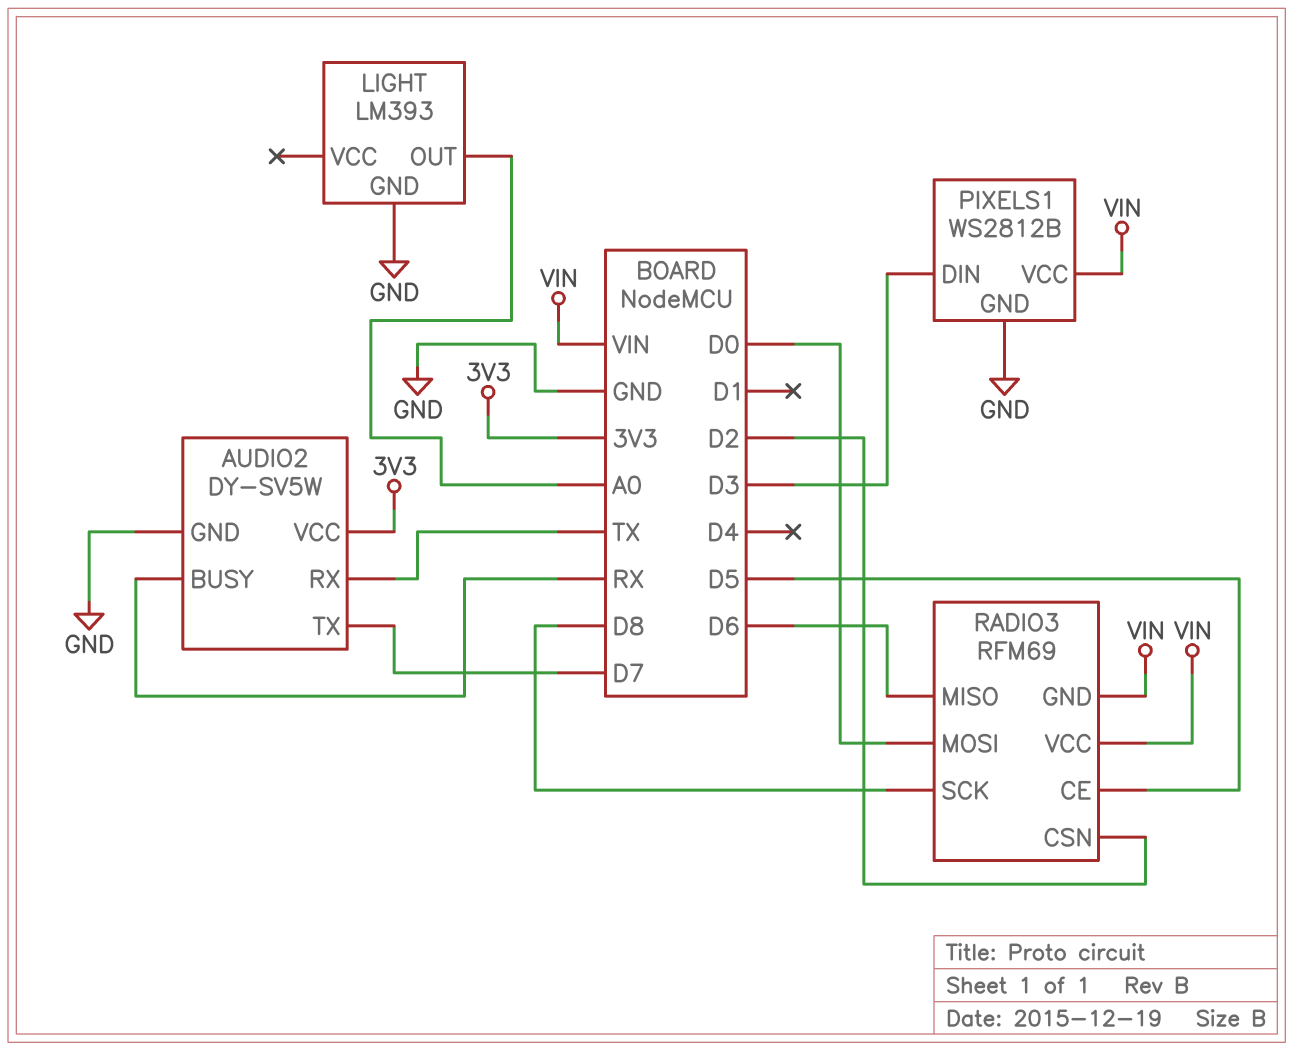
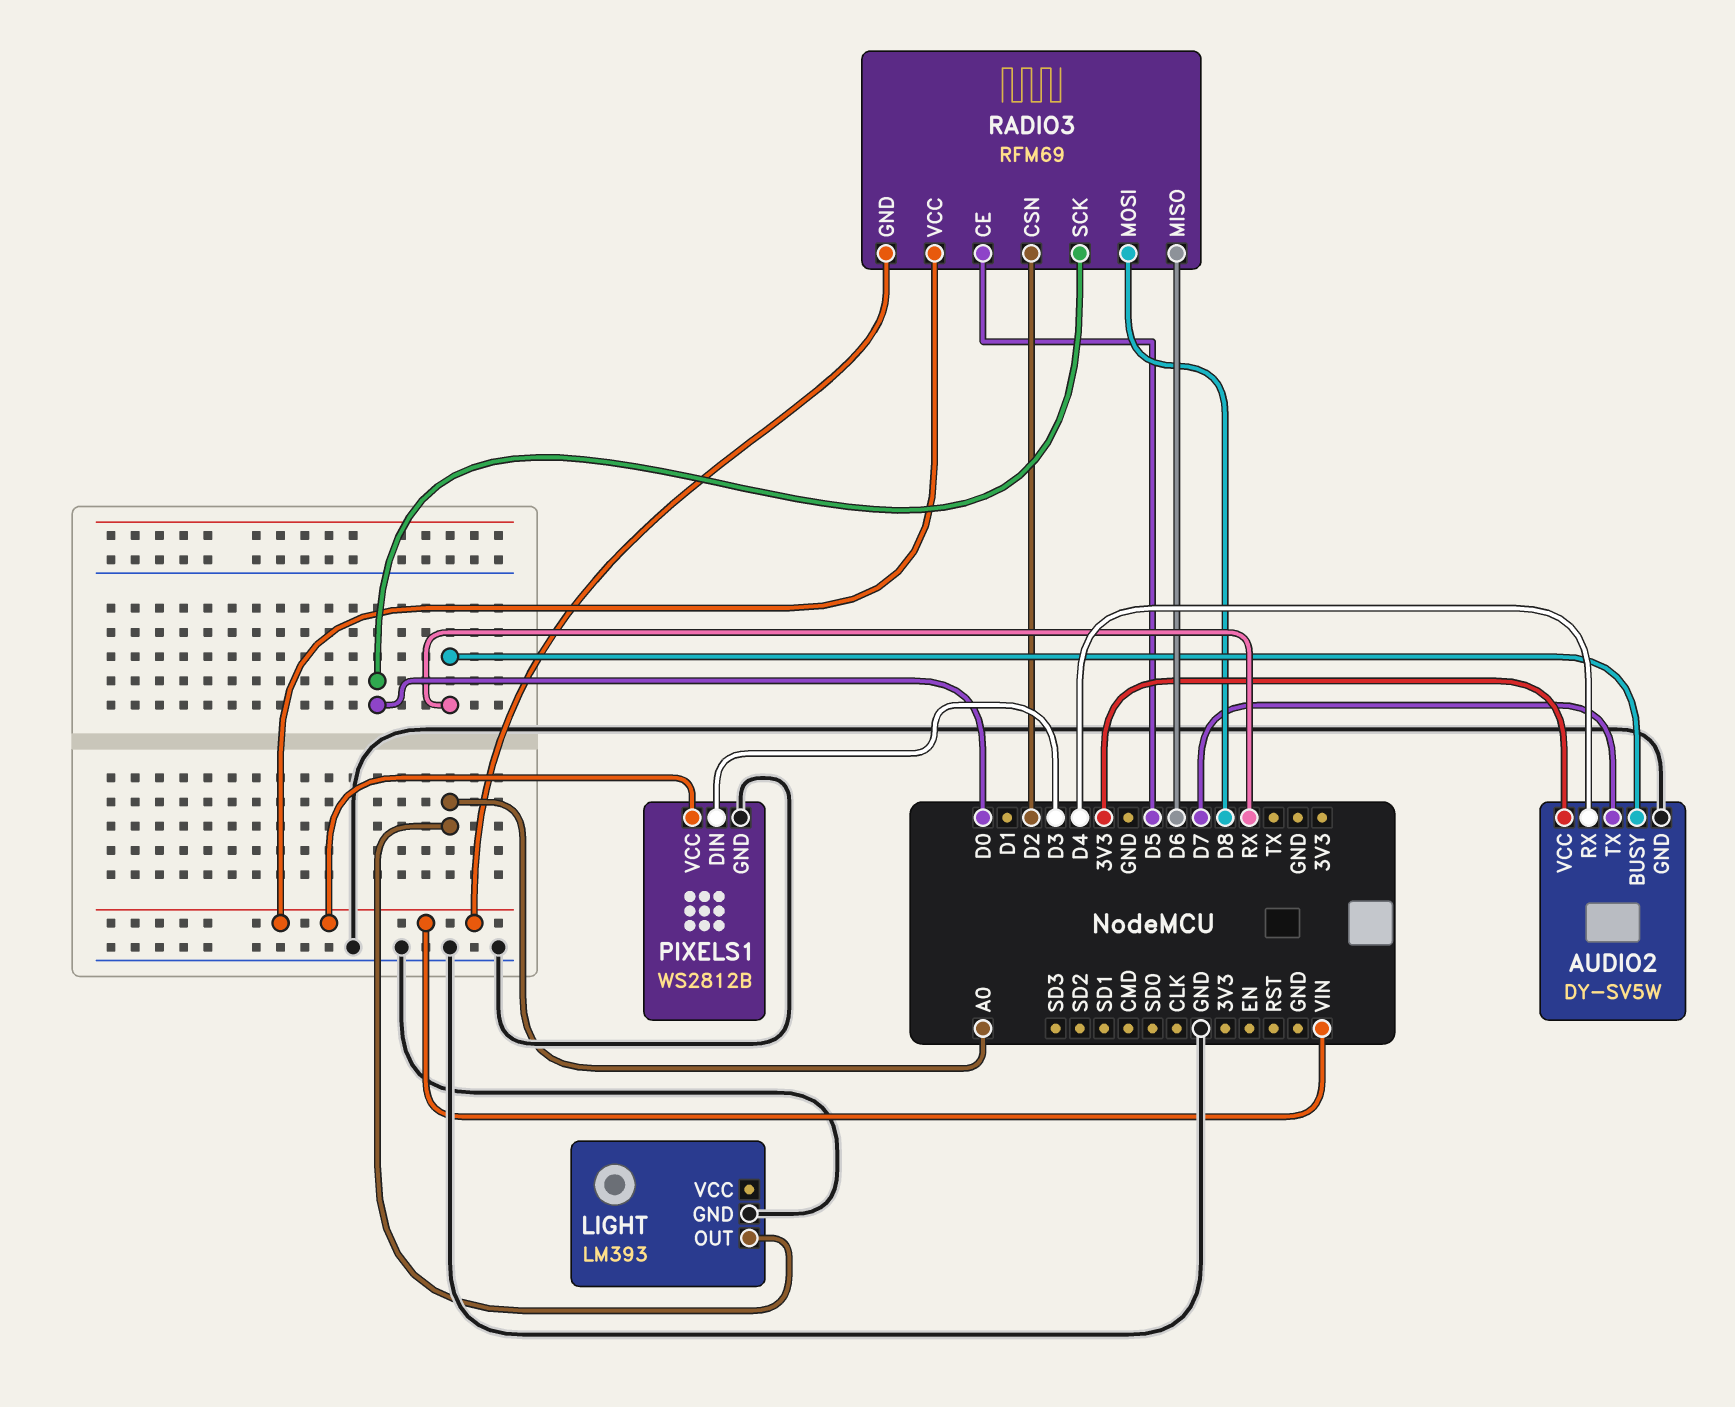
AUDIO2 pin RX: TX -> D4
RADIO3 pin MOSI: D0 -> D8
RADIO3 pin SCK: D8 -> D0

